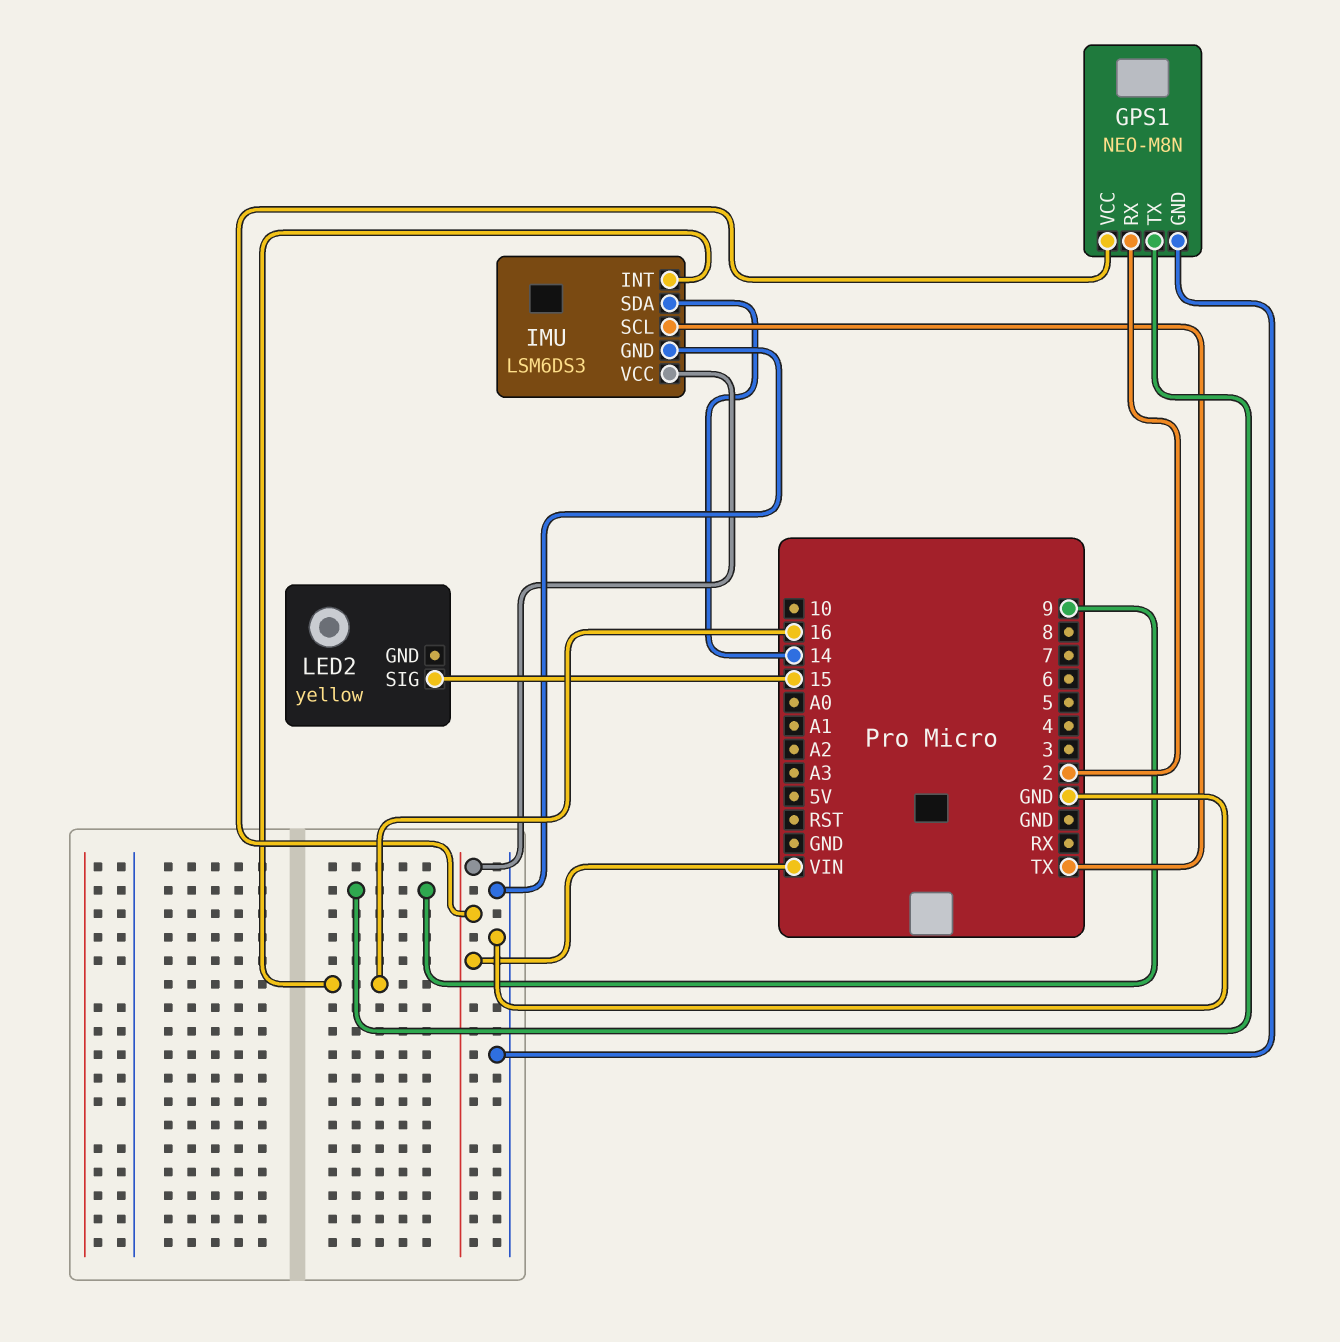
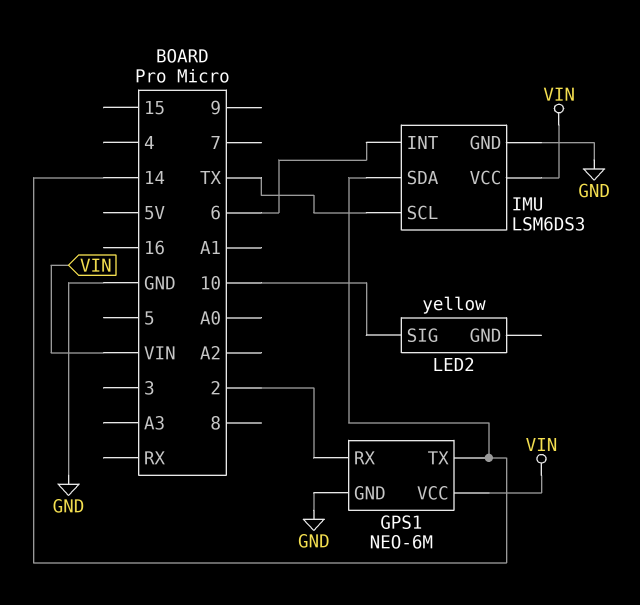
GPS1: NEO-M8N -> NEO-6M
GPS1 pin TX: 9 -> 14
IMU pin INT: 16 -> 6
LED2 pin SIG: 15 -> 10

